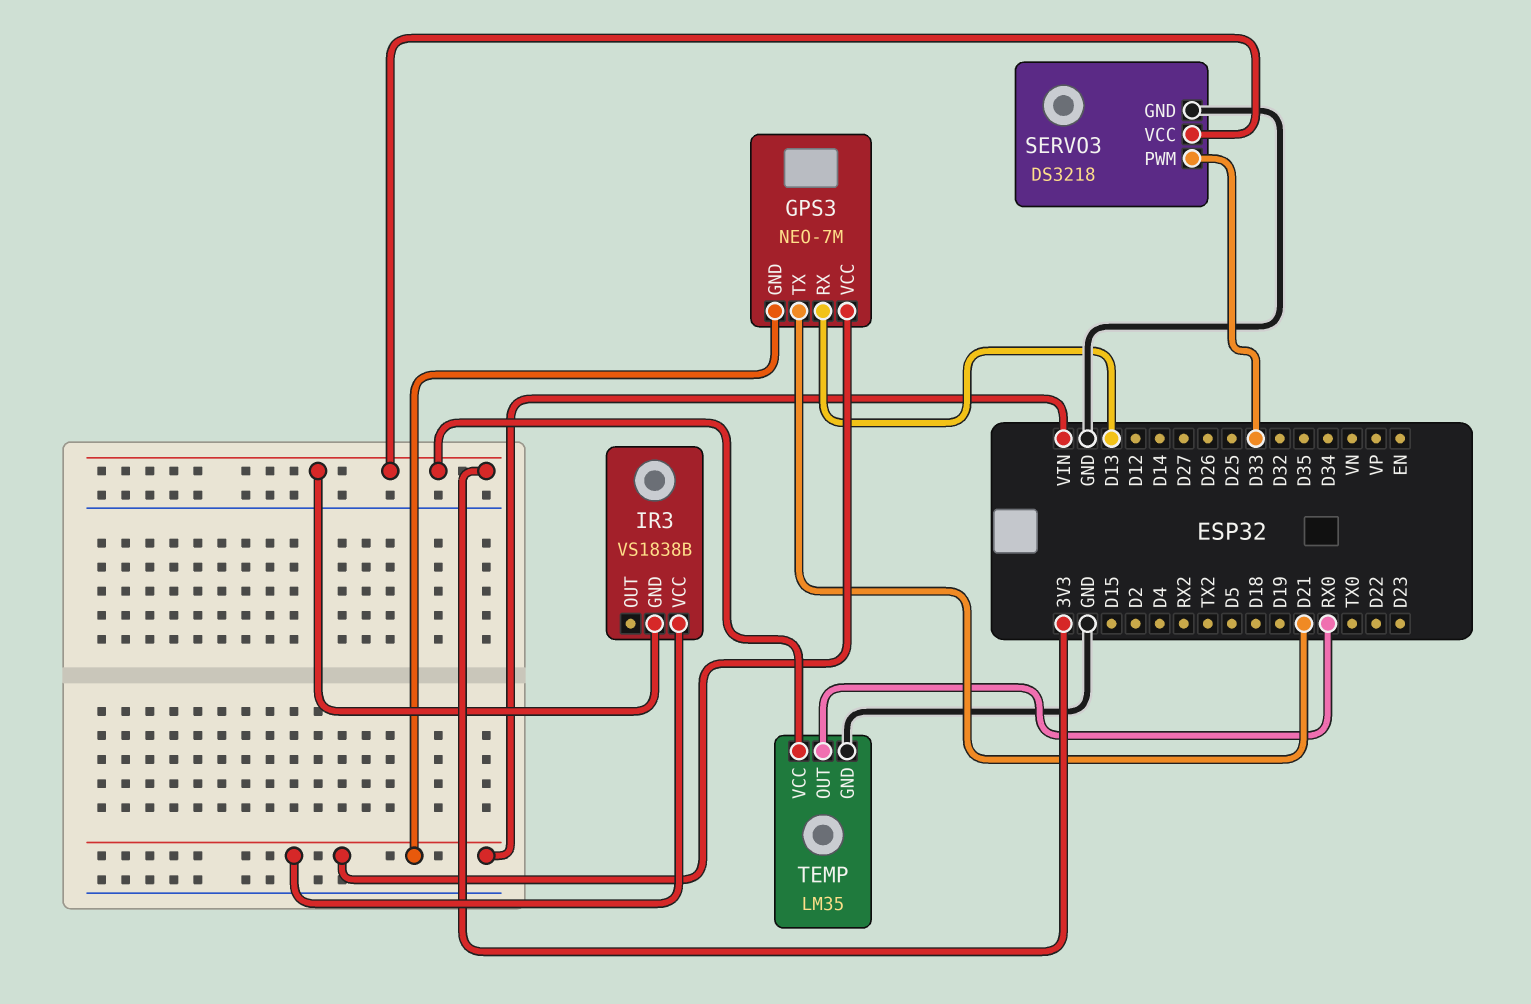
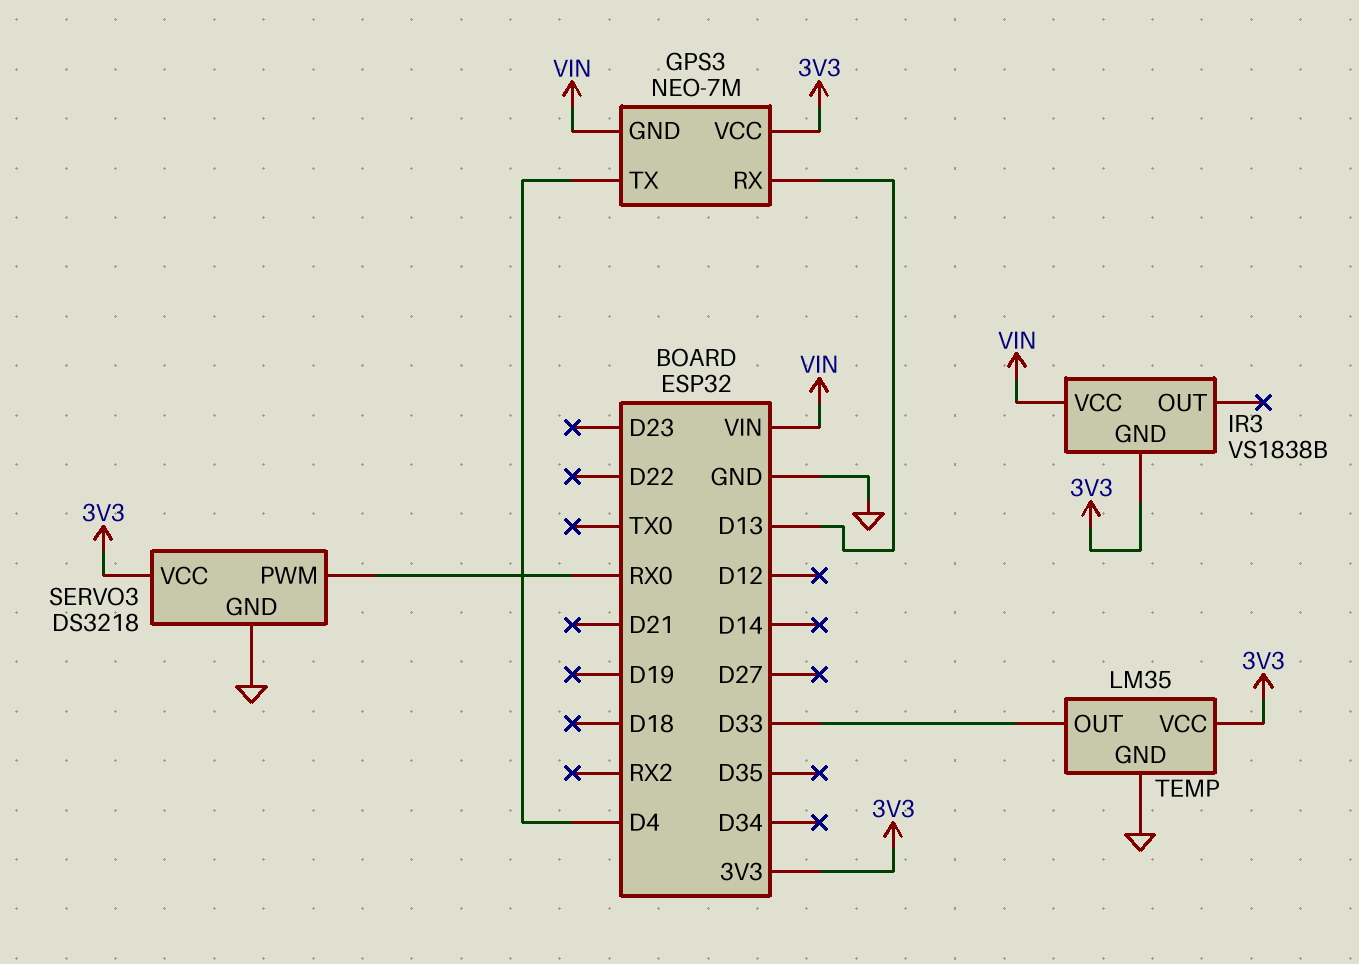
GPS3 pin TX: D21 -> D4
GPS3 pin VCC: VIN -> 3V3
SERVO3 pin PWM: D33 -> RX0
TEMP pin OUT: RX0 -> D33

